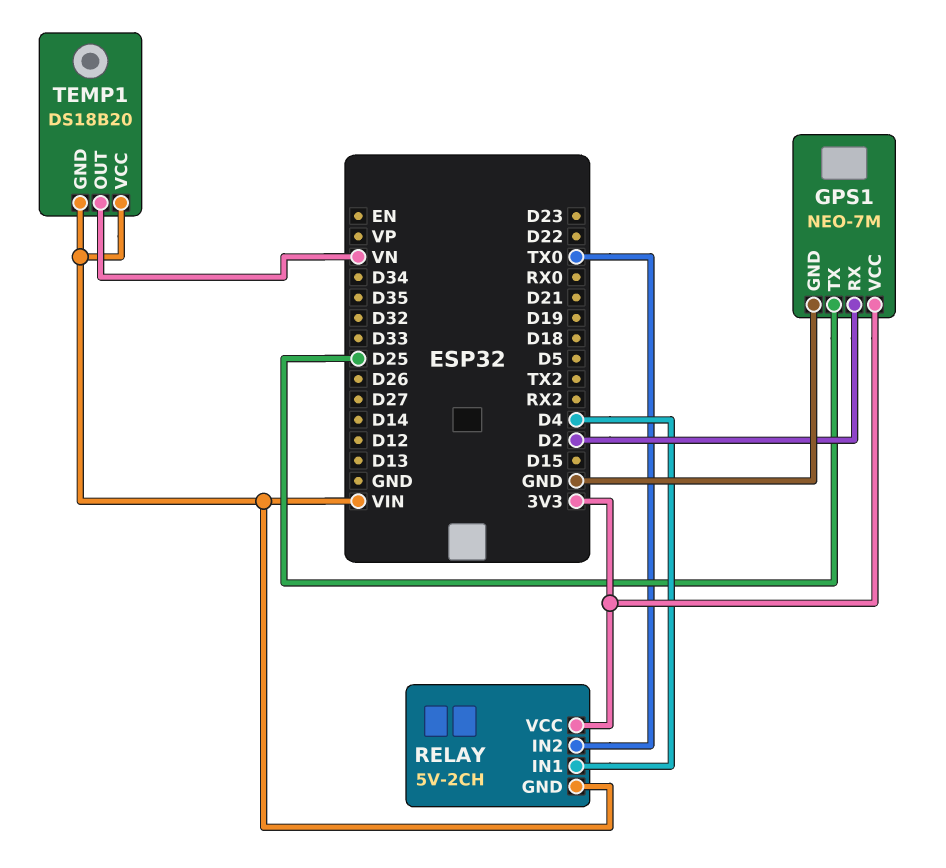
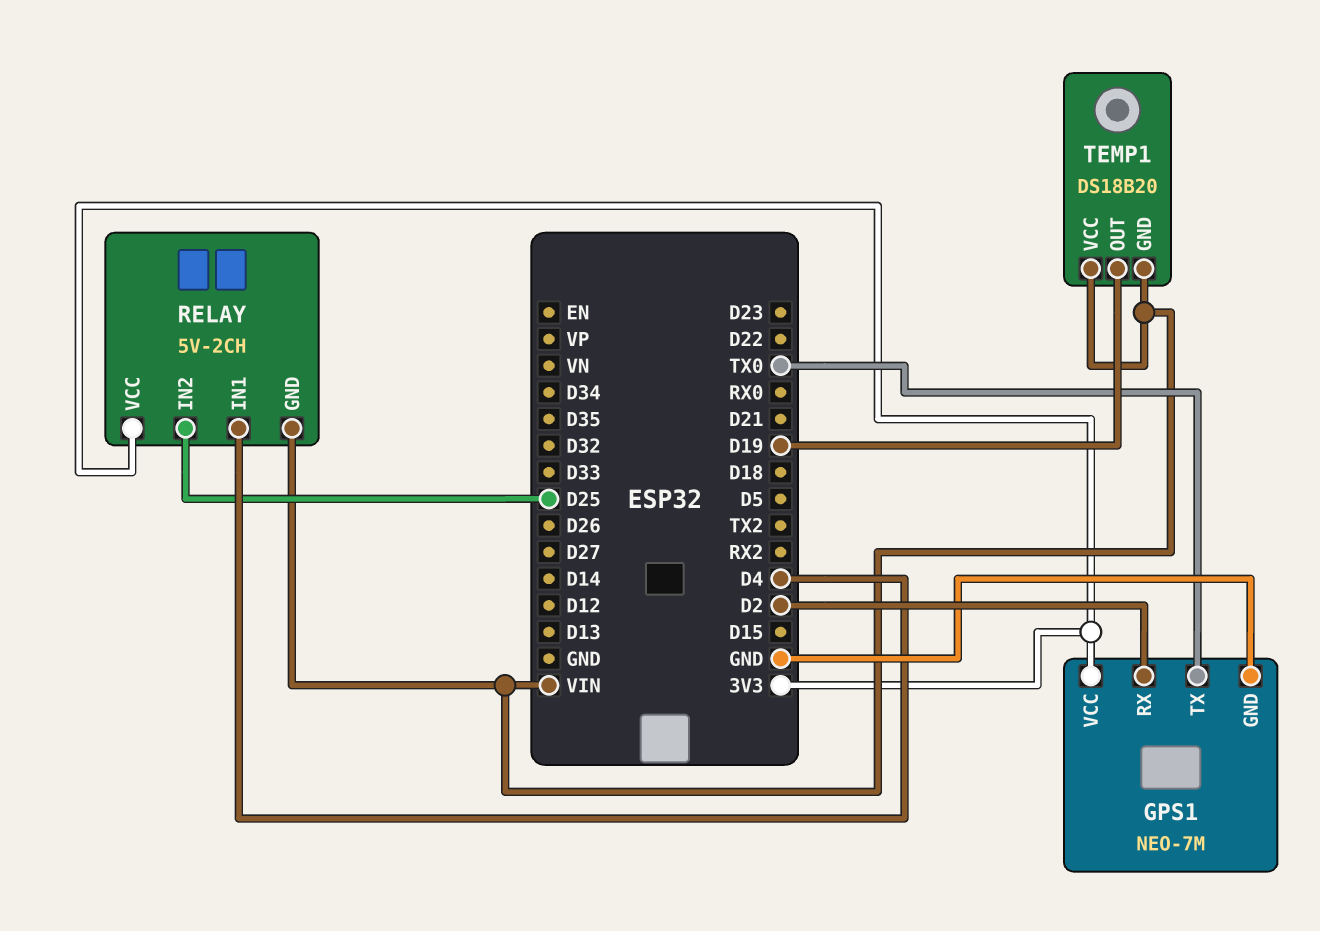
GPS1 pin TX: D25 -> TX0
RELAY pin IN2: TX0 -> D25
TEMP1 pin OUT: VN -> D19

